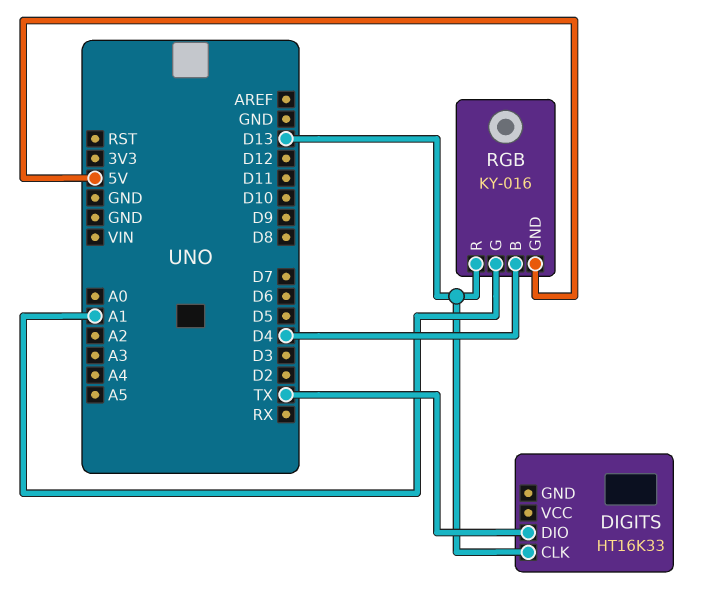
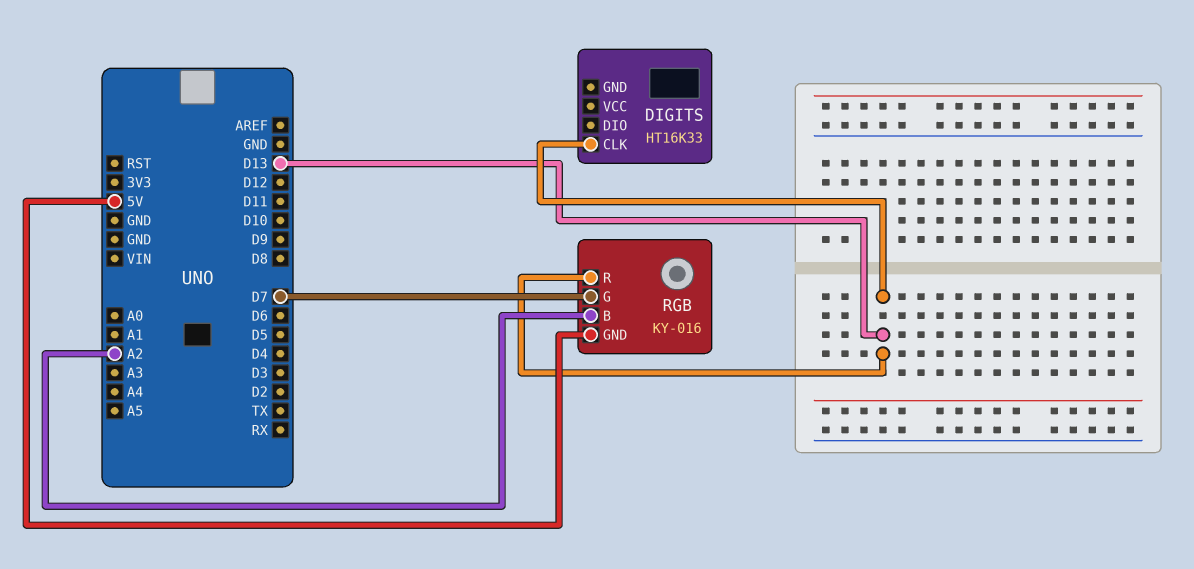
DIGITS pin DIO: TX -> none
RGB pin B: D4 -> A2
RGB pin G: A1 -> D7

